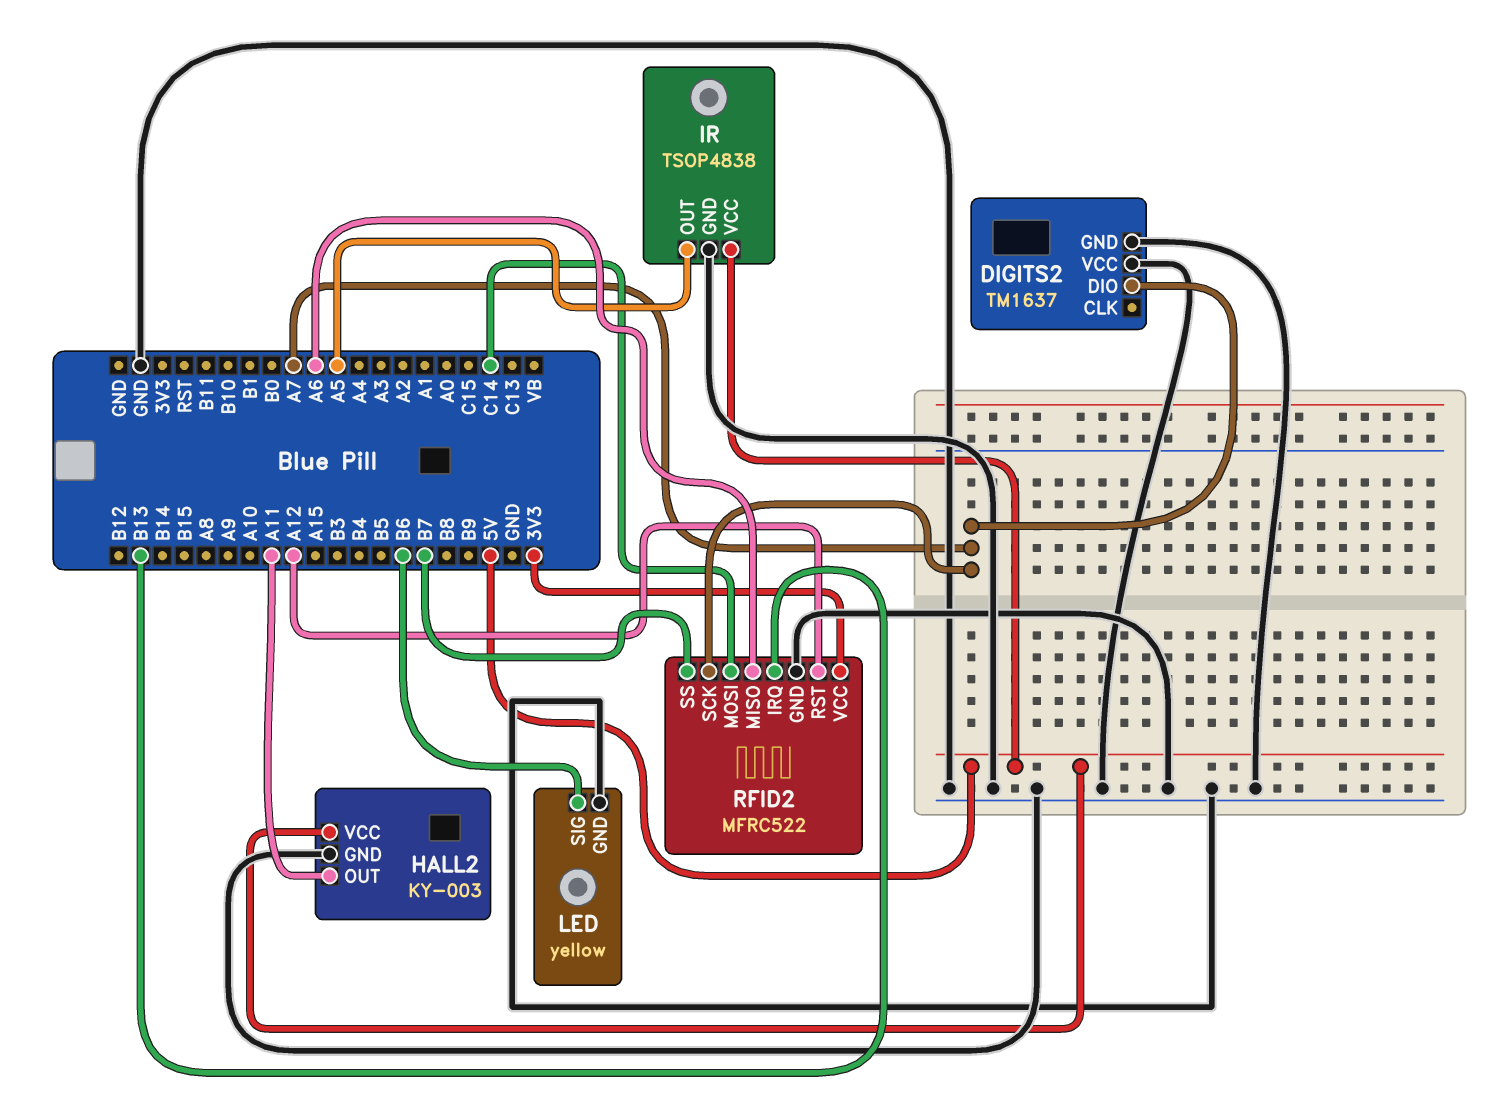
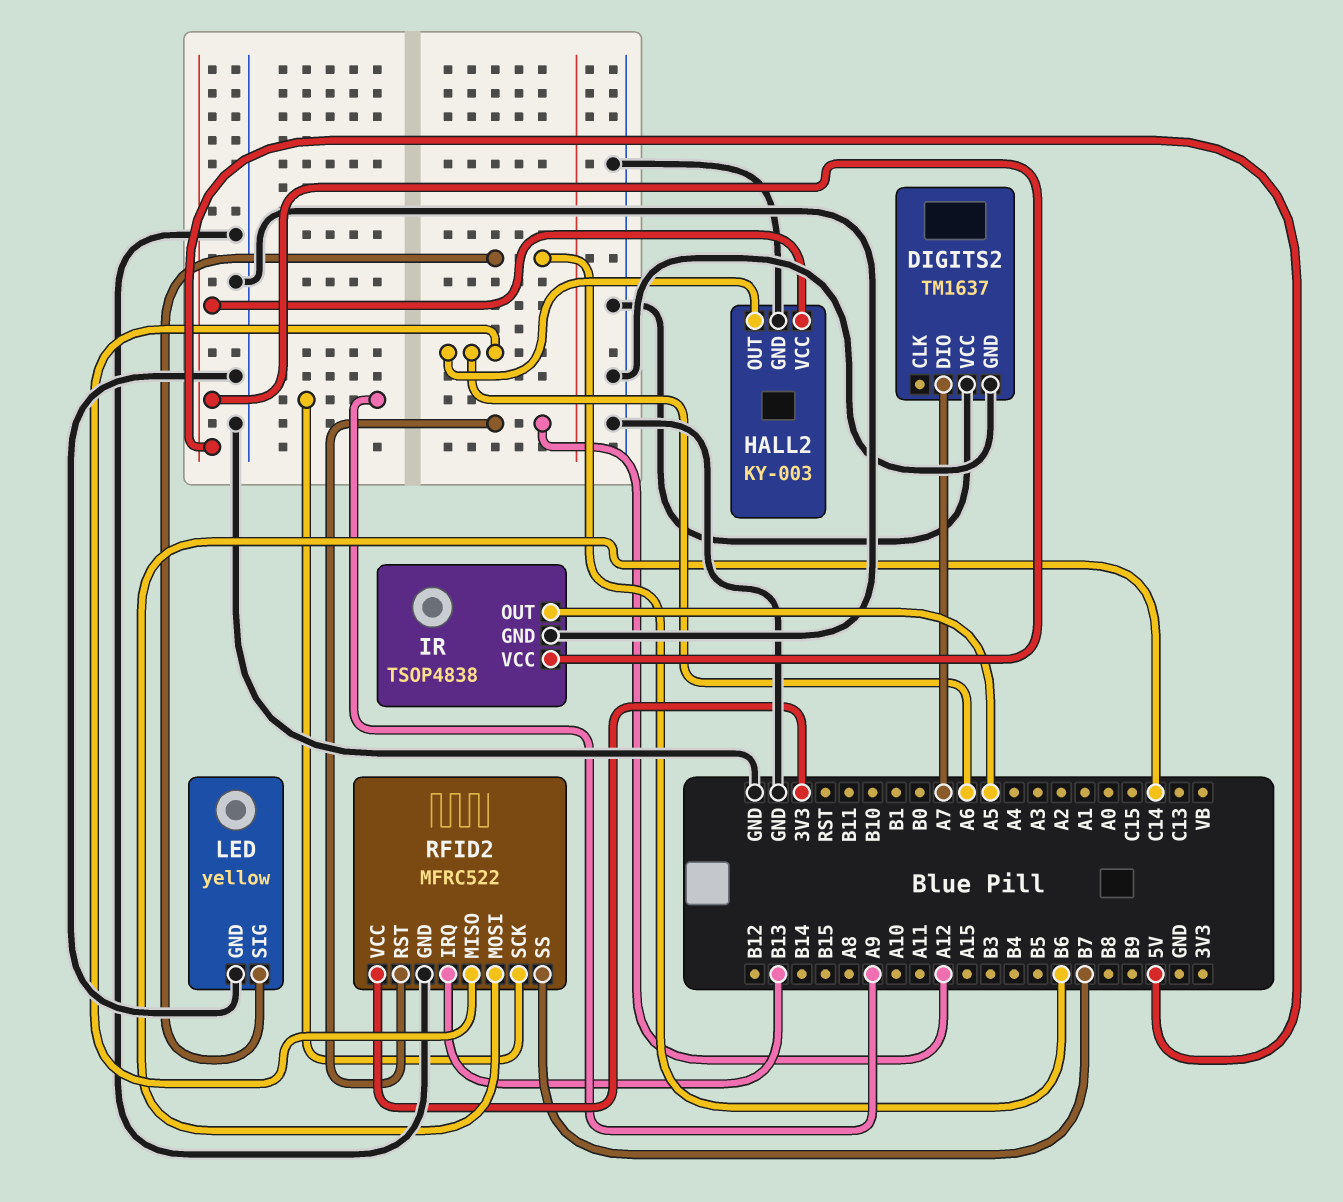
HALL2 pin OUT: A11 -> A6
RFID2 pin SCK: A7 -> A9

